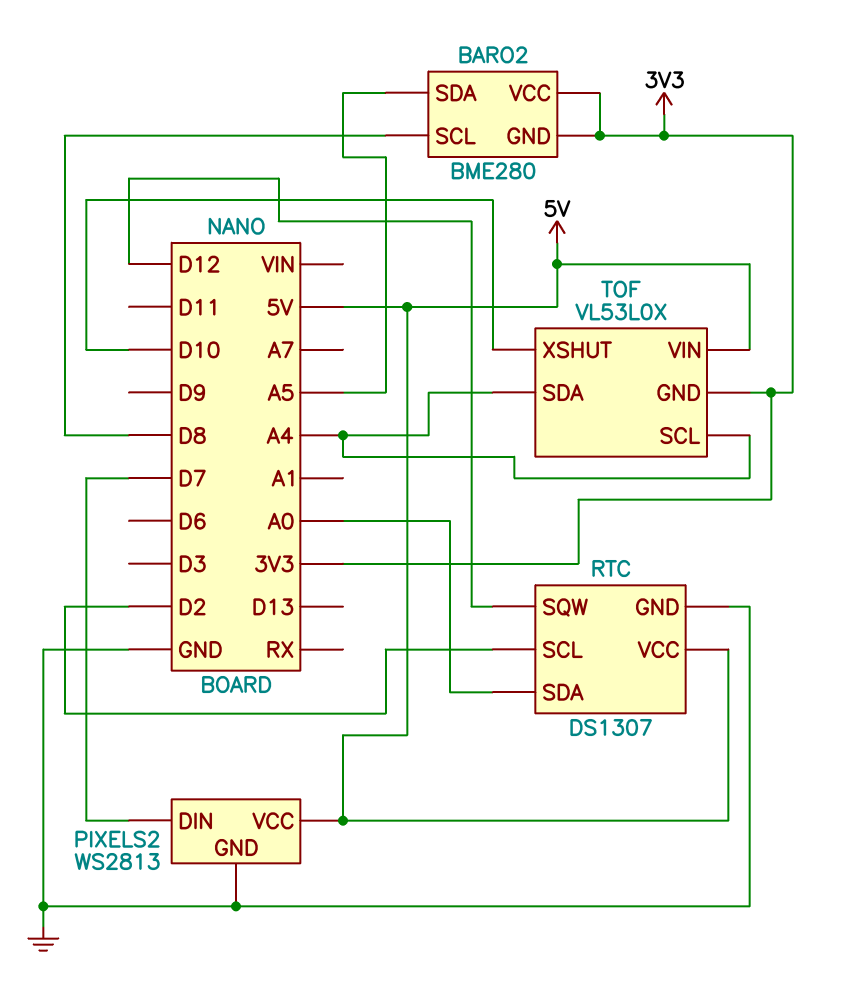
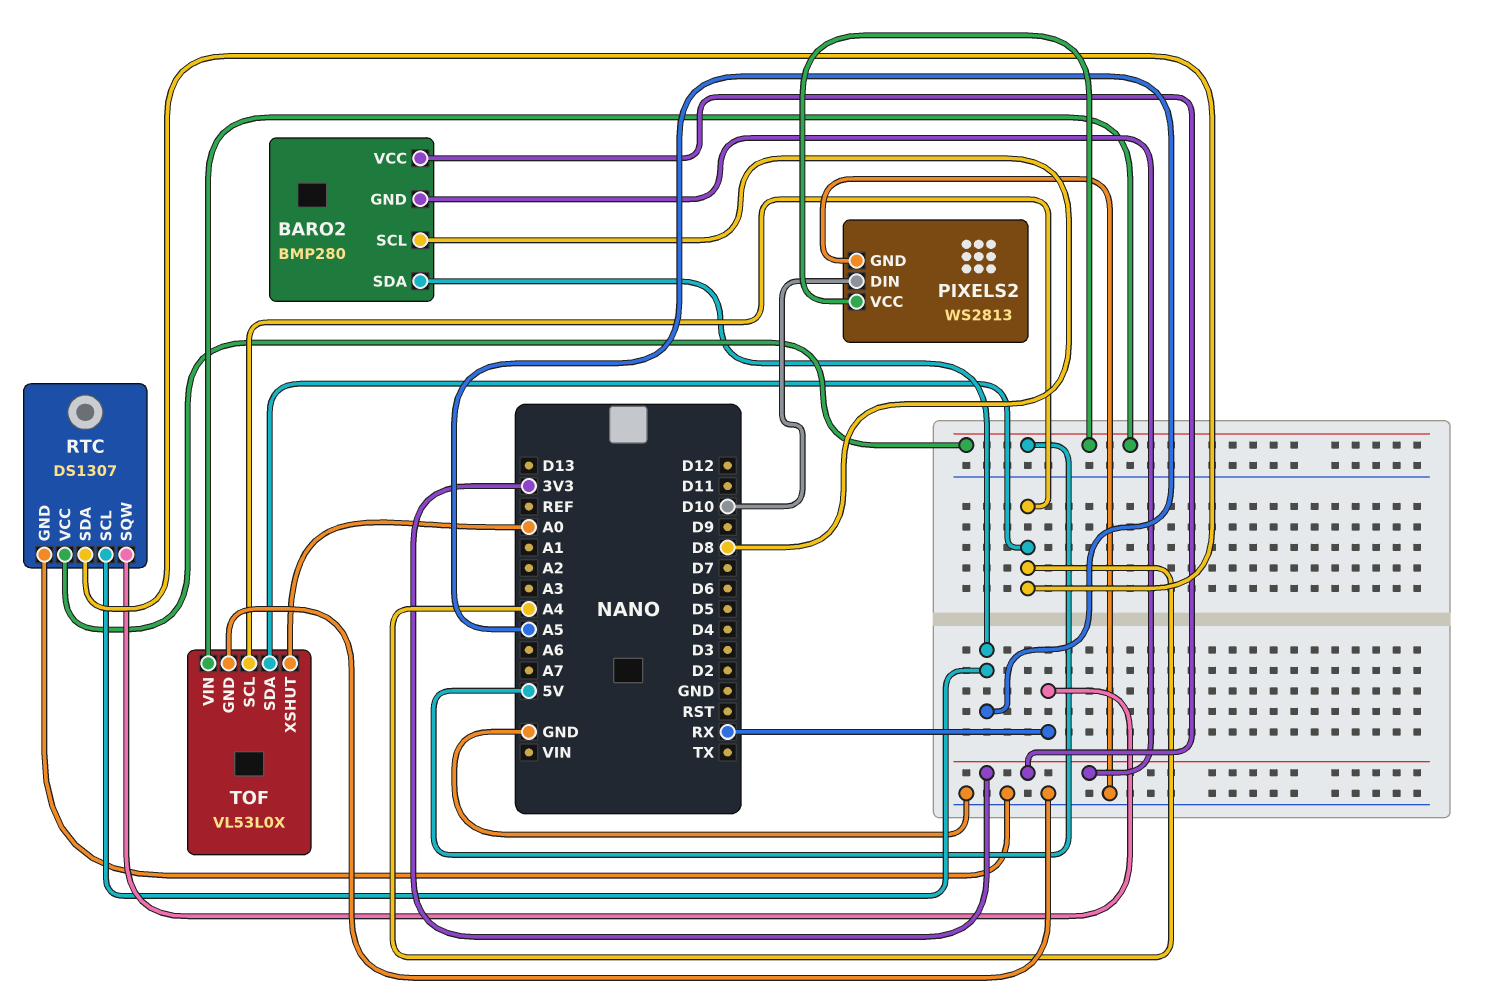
BARO2: BME280 -> BMP280
PIXELS2 pin DIN: D7 -> D10
RTC pin SCL: D2 -> A5
RTC pin SDA: A0 -> A4
RTC pin SQW: D12 -> RX
TOF pin GND: 3V3 -> GND
TOF pin XSHUT: D10 -> A0

